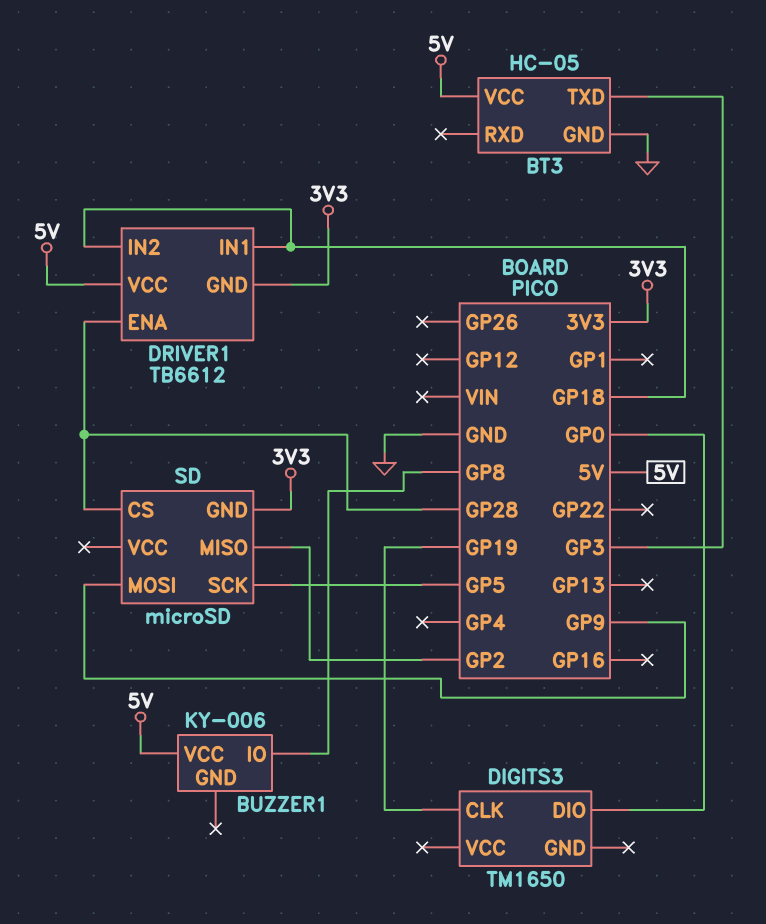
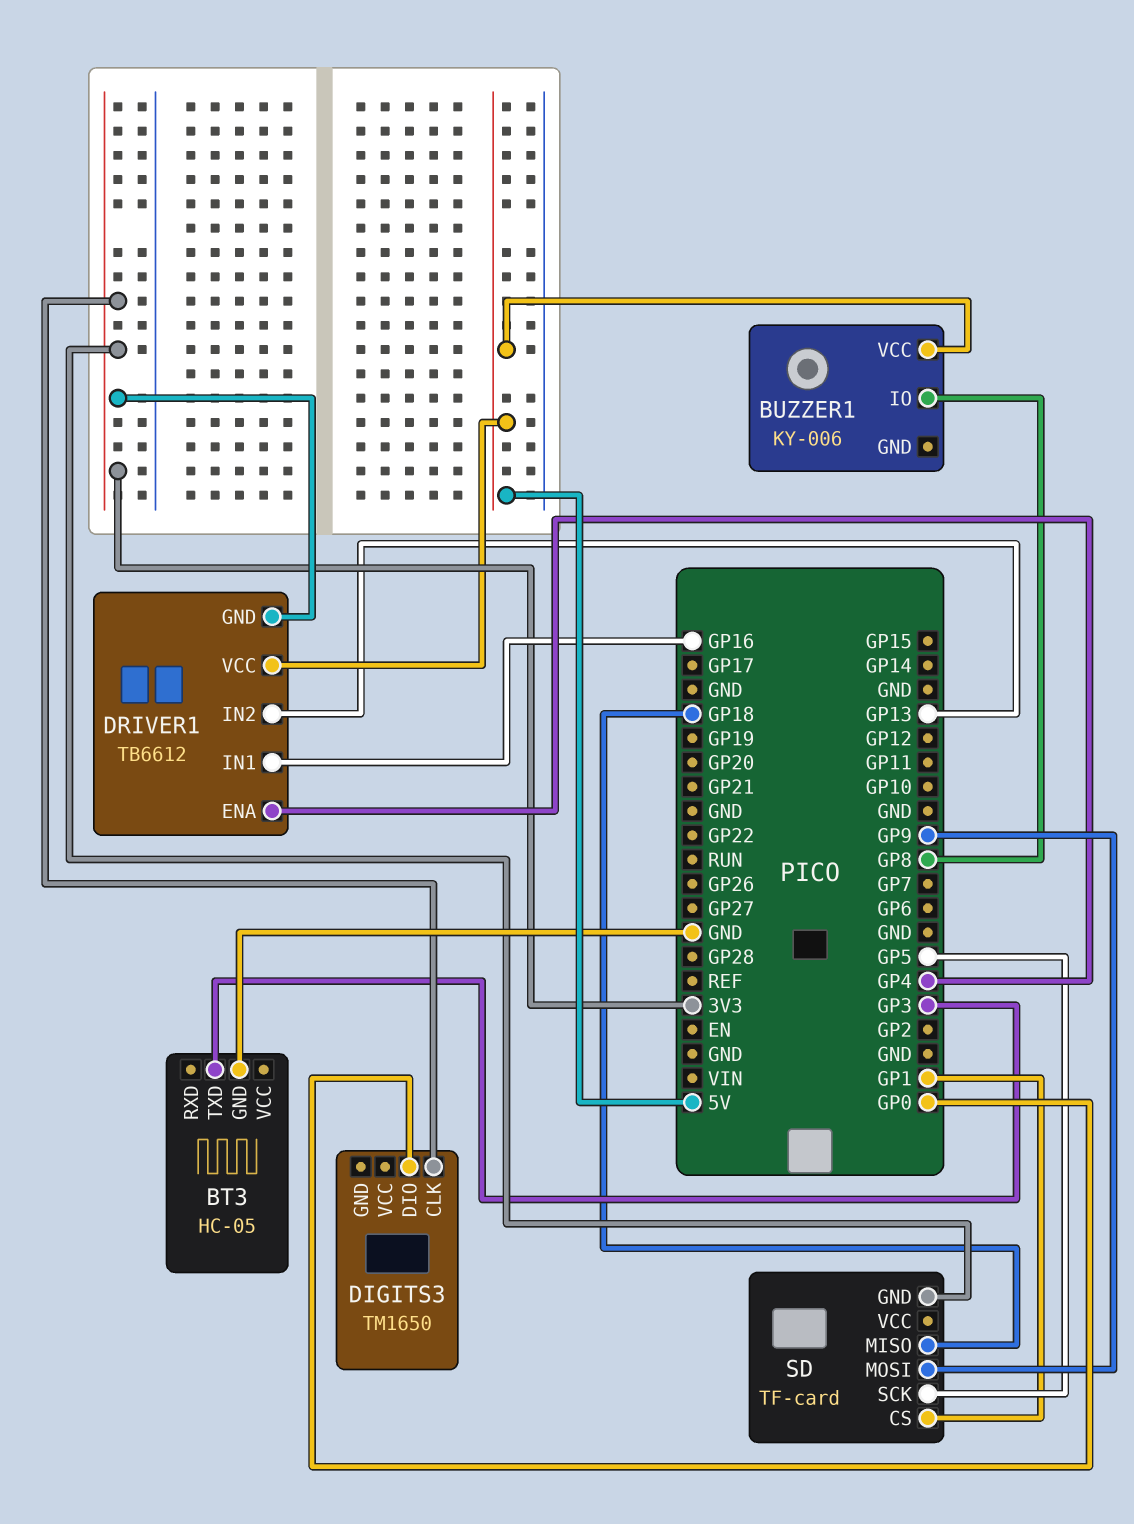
BT3 pin VCC: 5V -> none
DIGITS3 pin CLK: GP19 -> 3V3
DRIVER1 pin ENA: GP28 -> GP4
DRIVER1 pin IN1: GP18 -> GP16
DRIVER1 pin IN2: GP18 -> GP13
SD: microSD -> TF-card
SD pin CS: GP28 -> GP1
SD pin MISO: GP2 -> GP18

